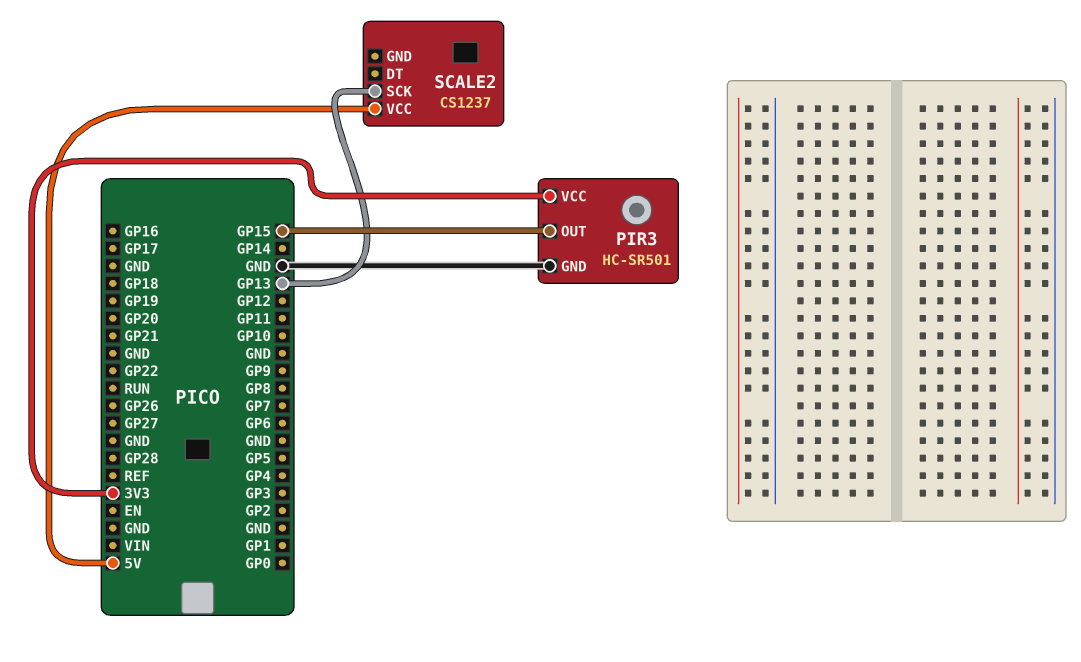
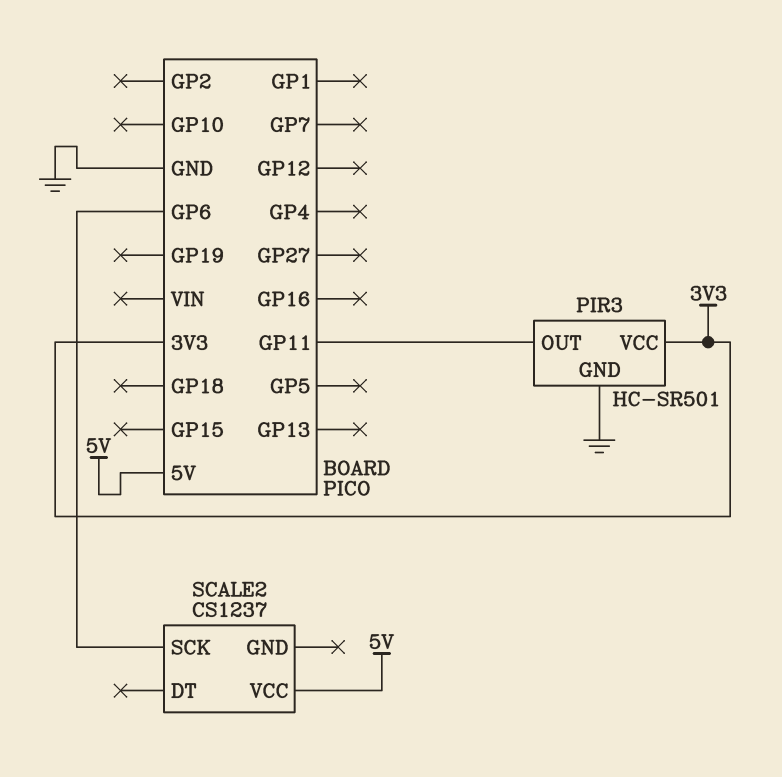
PIR3 pin OUT: GP15 -> GP11
SCALE2 pin SCK: GP13 -> GP6

